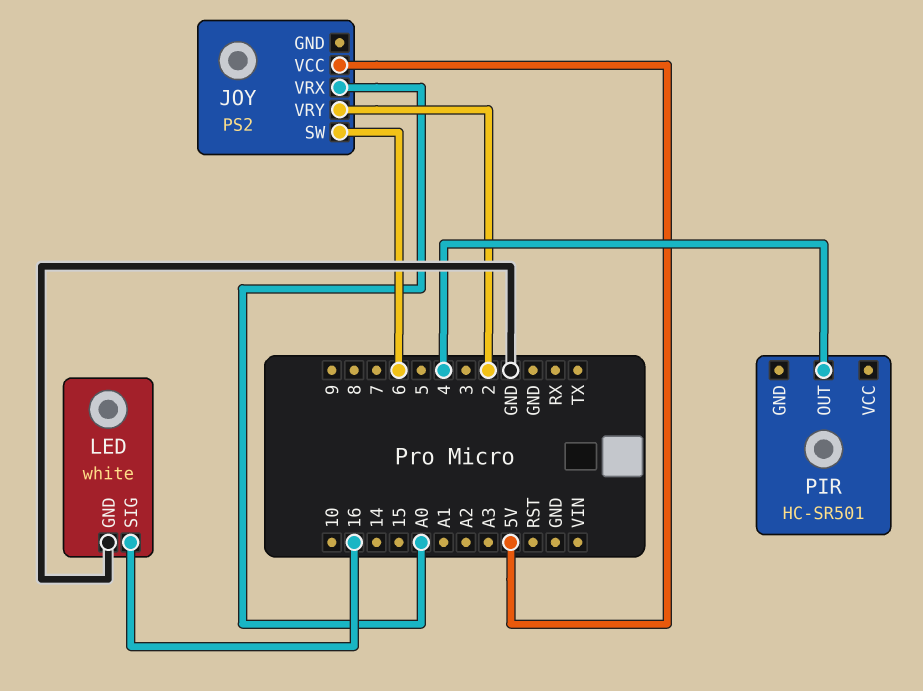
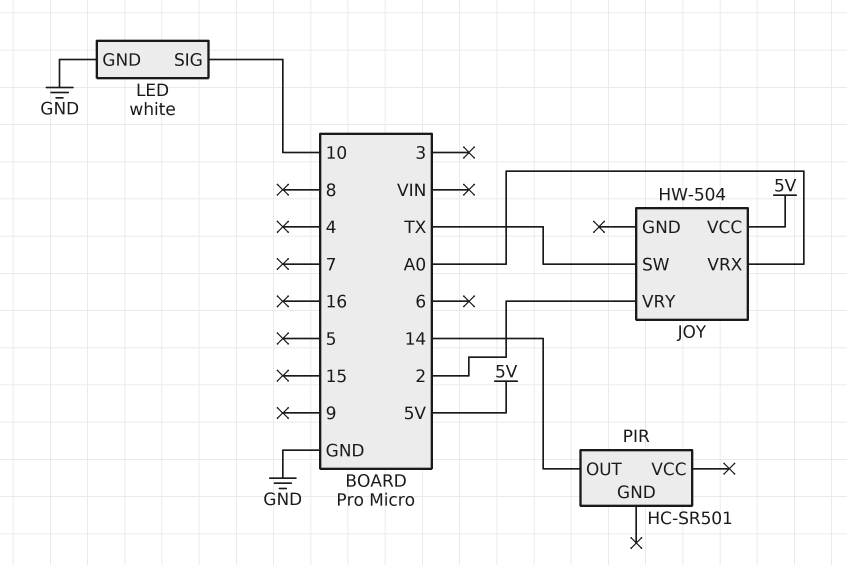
JOY: PS2 -> HW-504
JOY pin SW: 6 -> TX
LED pin SIG: 16 -> 10
PIR pin OUT: 4 -> 14

